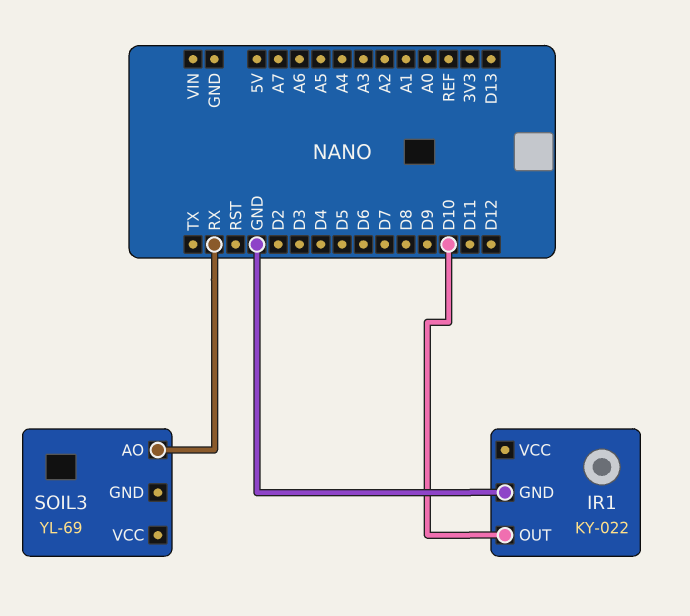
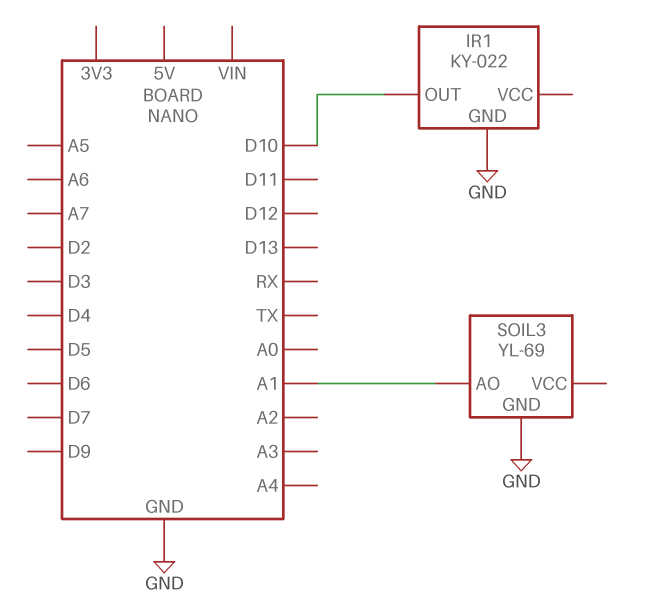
SOIL3 pin AO: RX -> A1
SOIL3 pin GND: none -> GND

